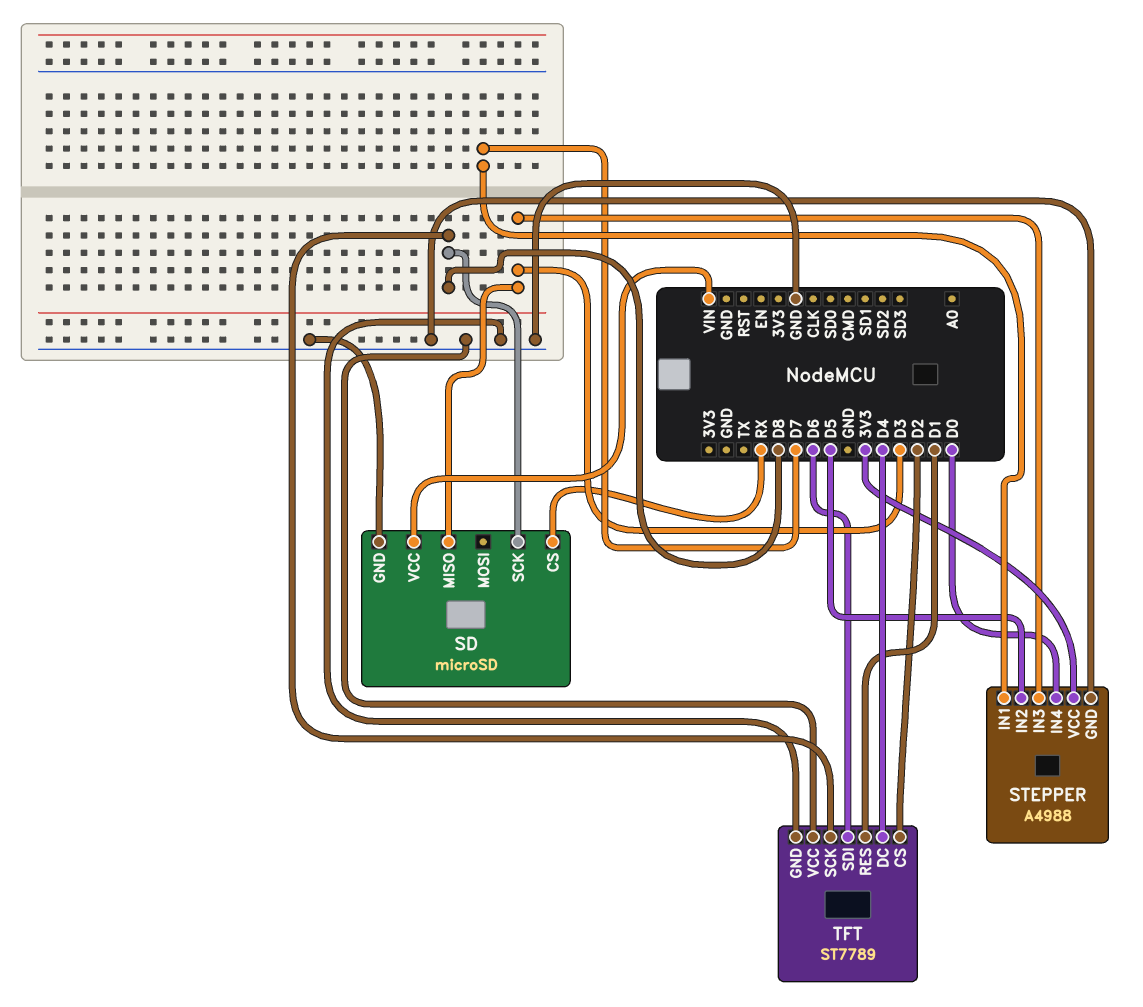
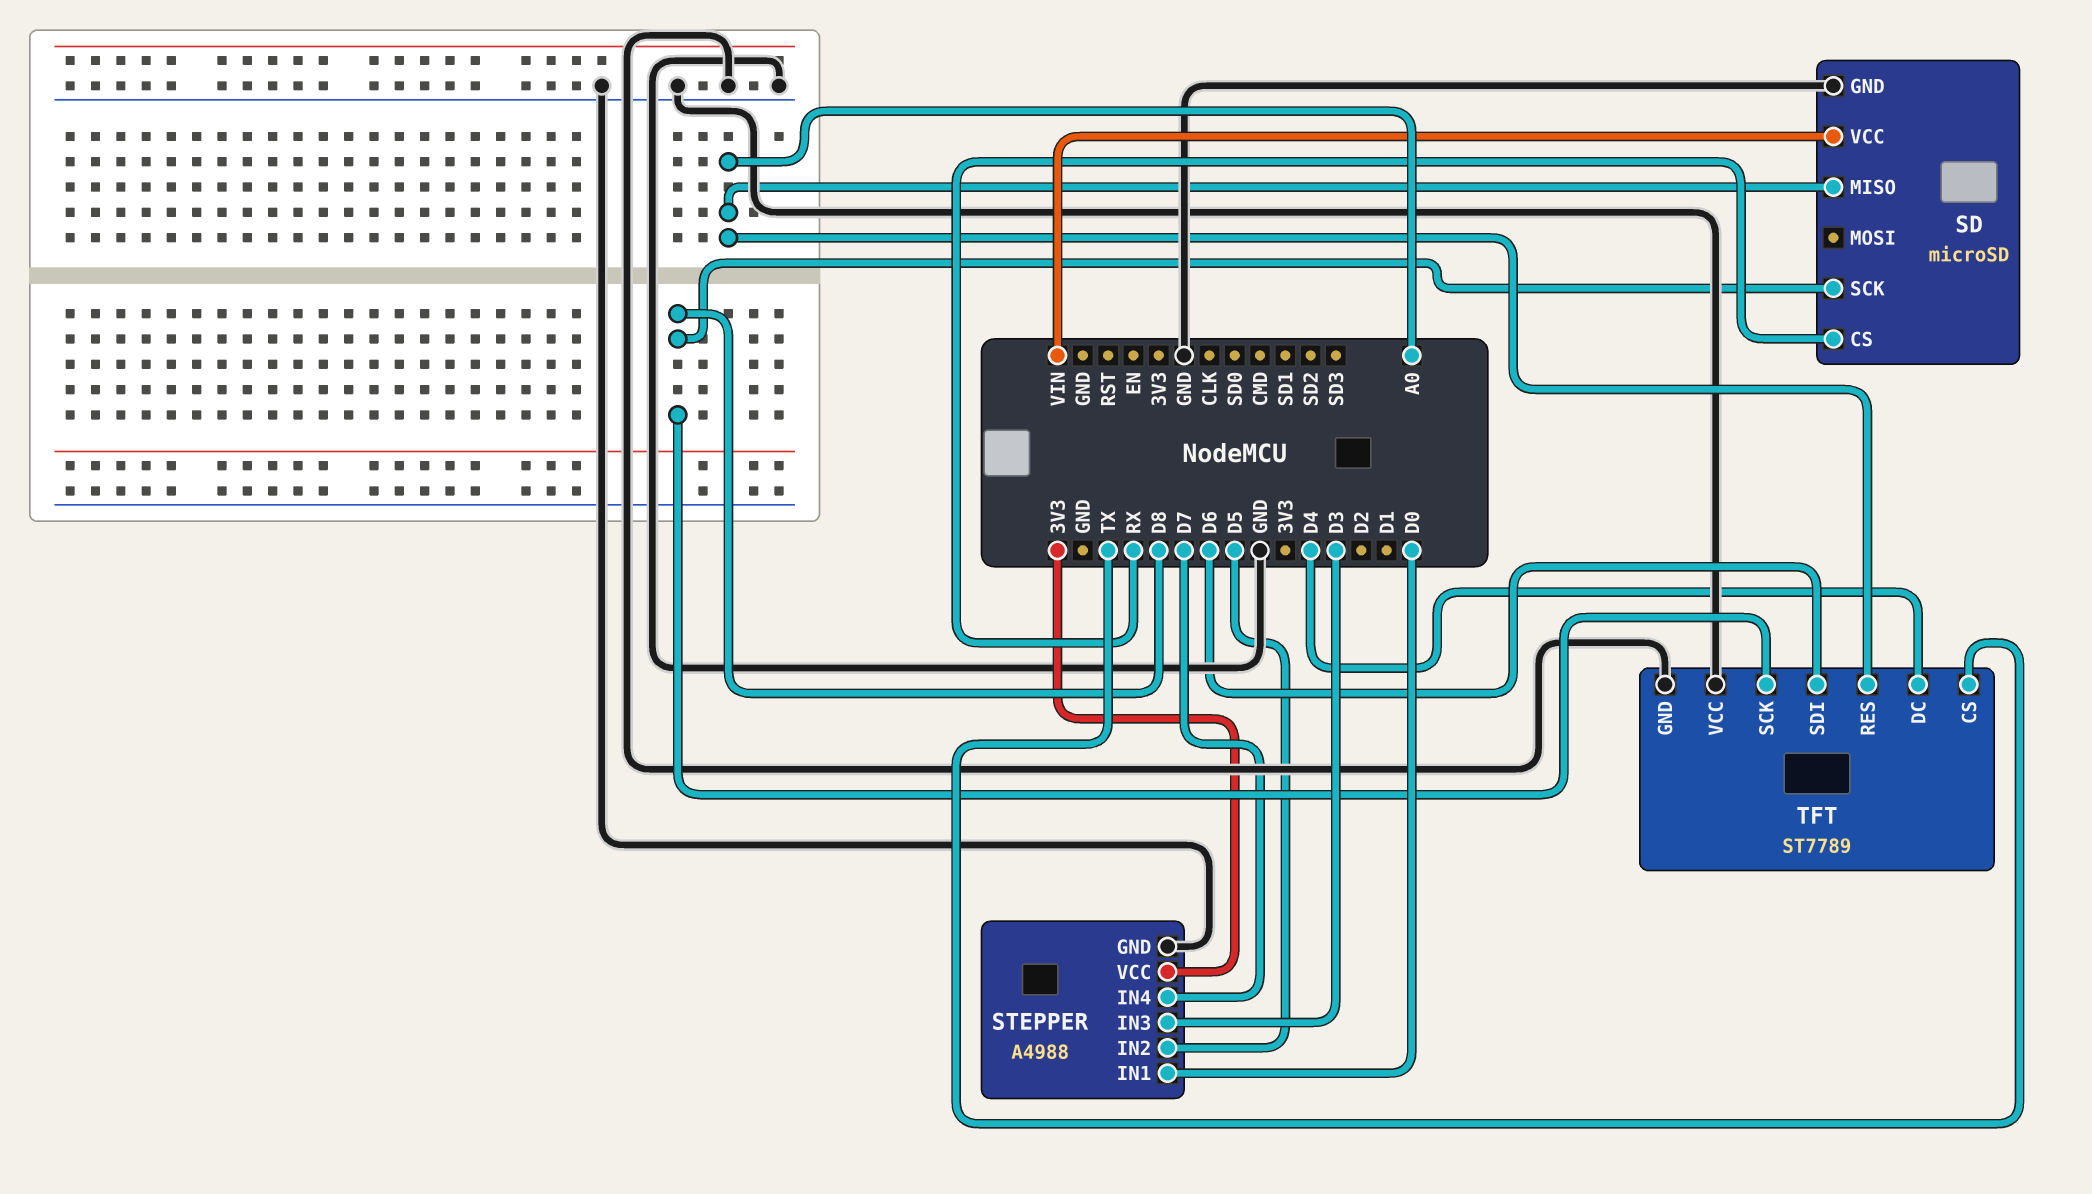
SD pin MISO: D3 -> A0
STEPPER pin IN1: D7 -> D0
STEPPER pin IN4: D0 -> D7
TFT pin CS: D2 -> TX
TFT pin RES: D1 -> A0

